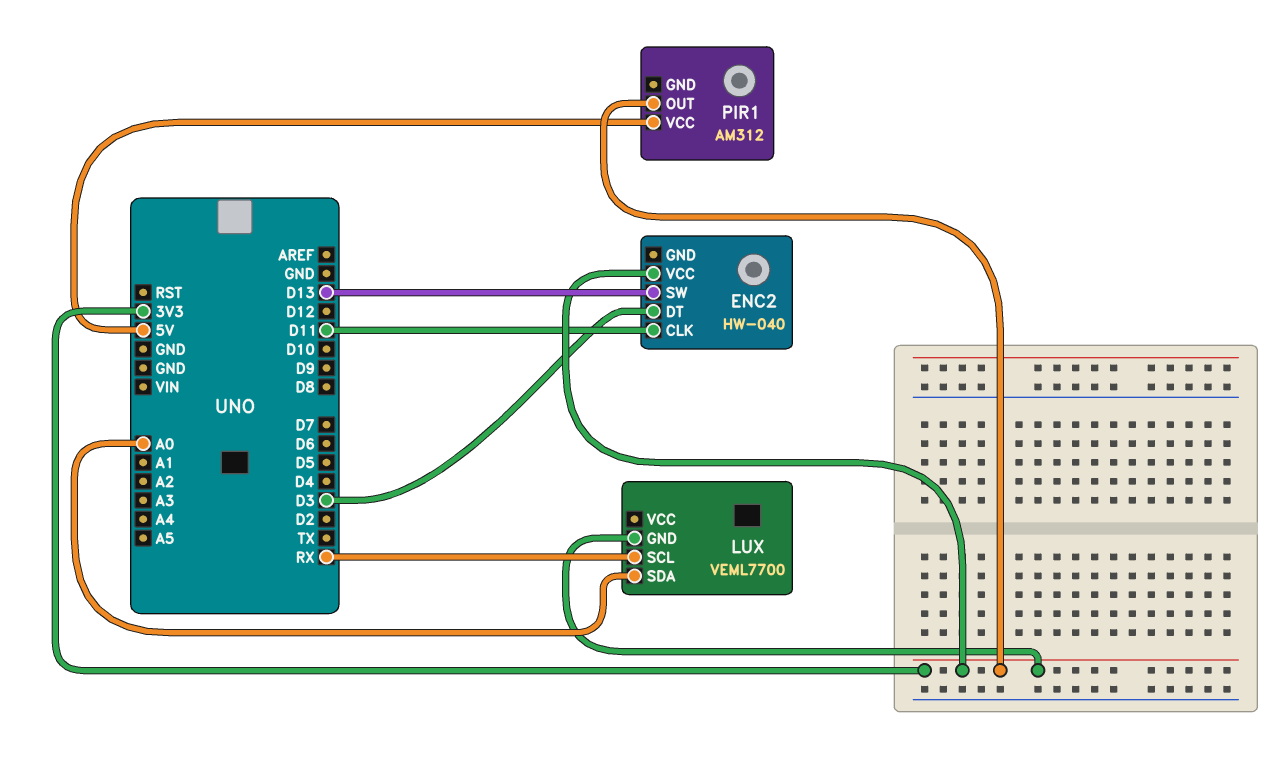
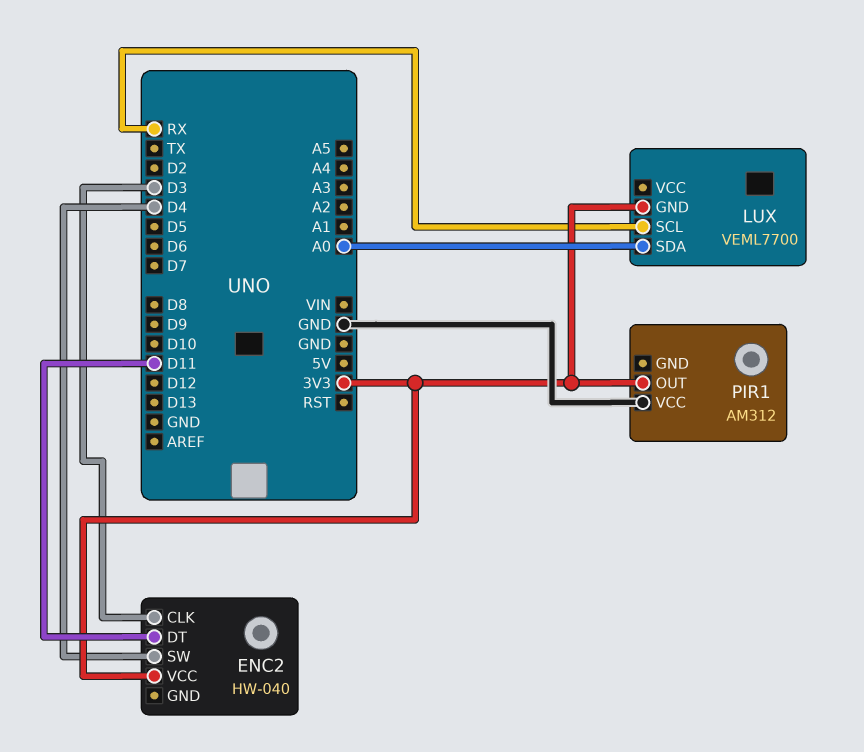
ENC2 pin CLK: D11 -> D3
ENC2 pin DT: D3 -> D11
ENC2 pin SW: D13 -> D4
PIR1 pin VCC: 5V -> GND

